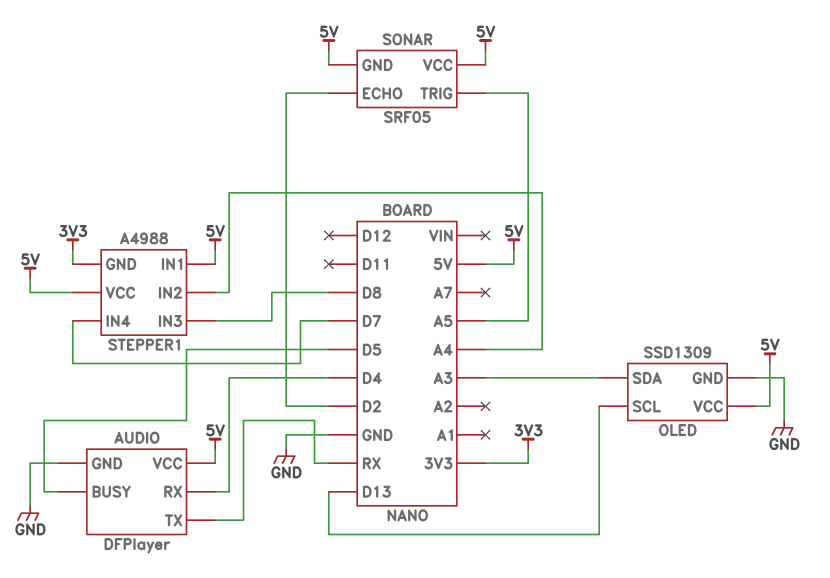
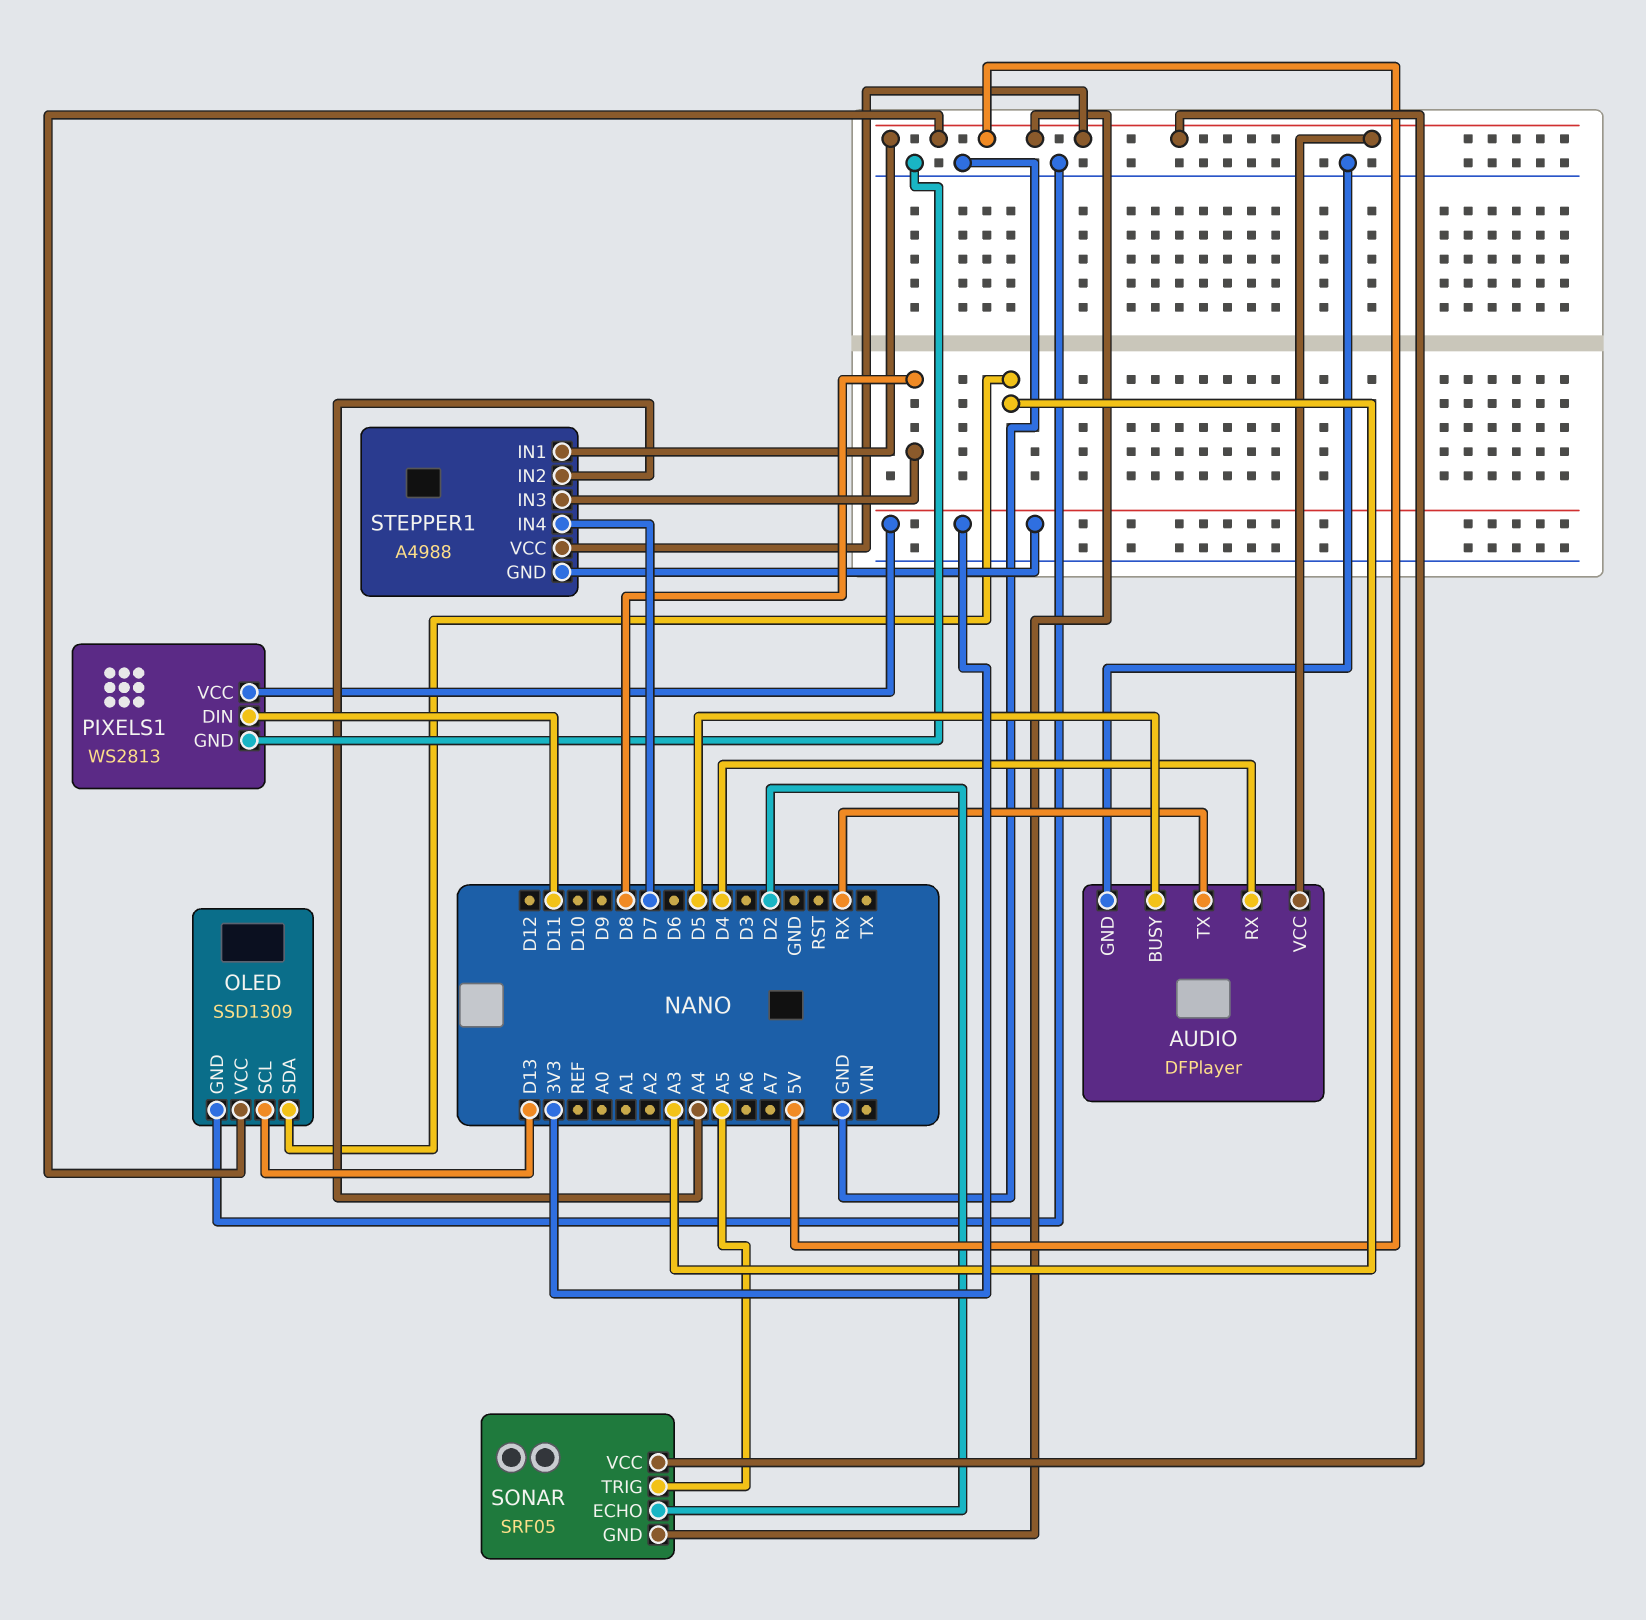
PIXELS1: none -> WS2813
PIXELS1 pin DIN: none -> D11
PIXELS1 pin GND: none -> GND
PIXELS1 pin VCC: none -> 3V3

